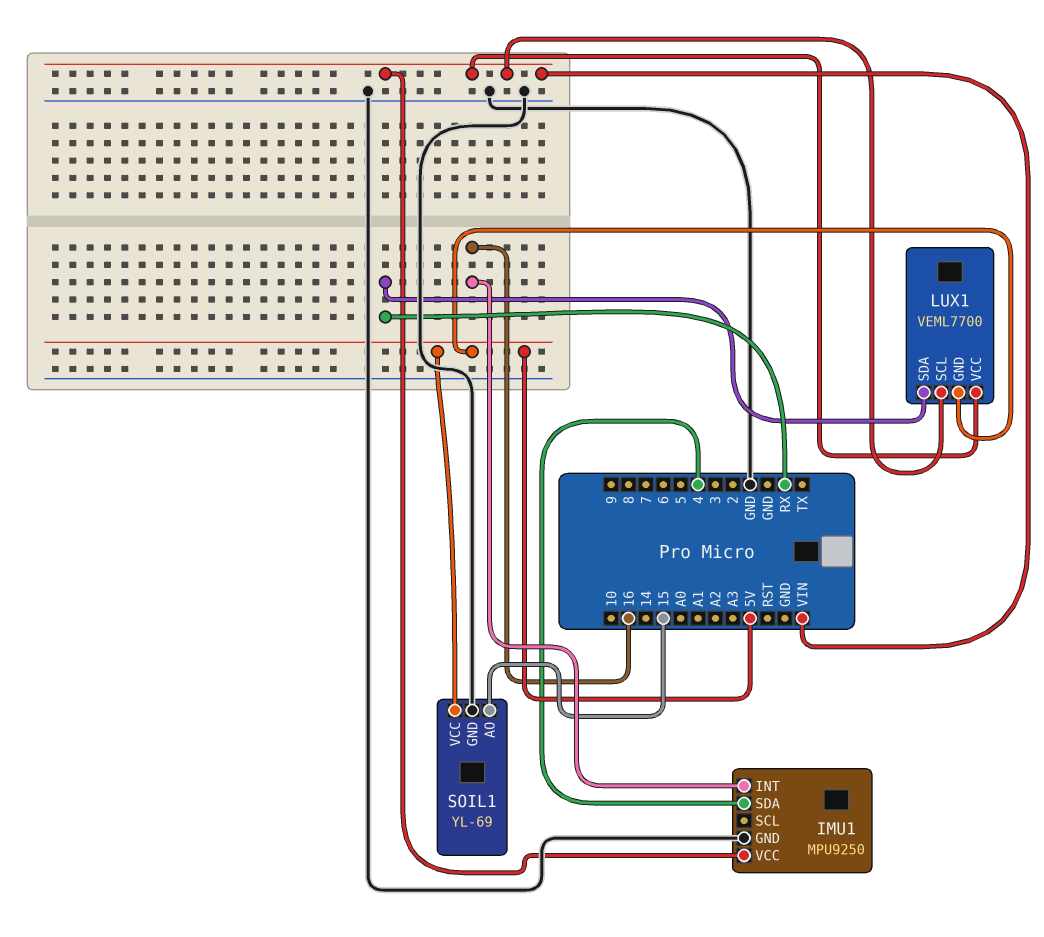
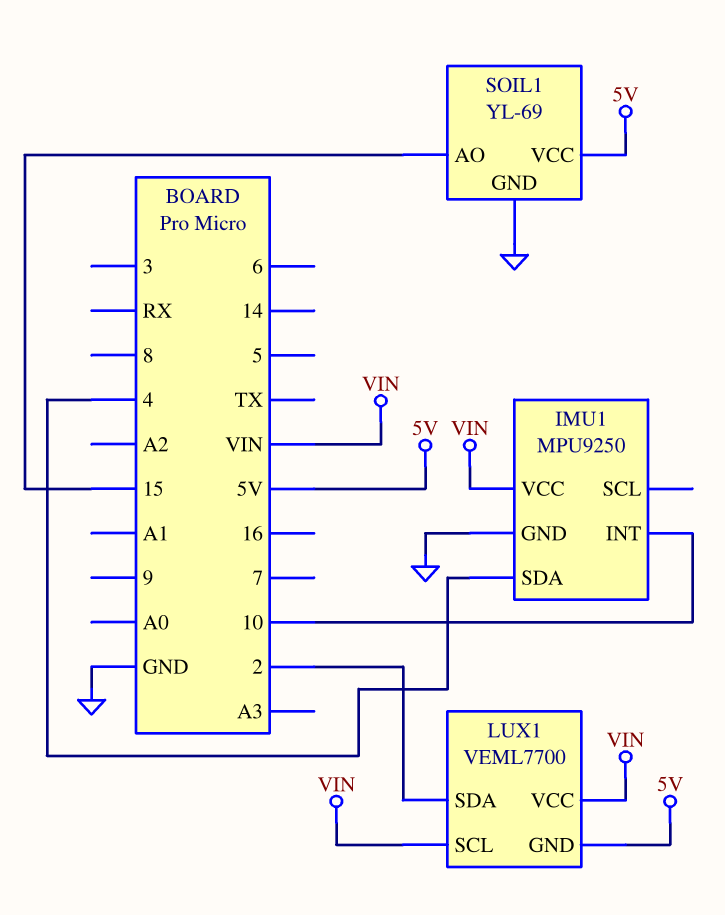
IMU1 pin INT: 16 -> 10
LUX1 pin SDA: RX -> 2

